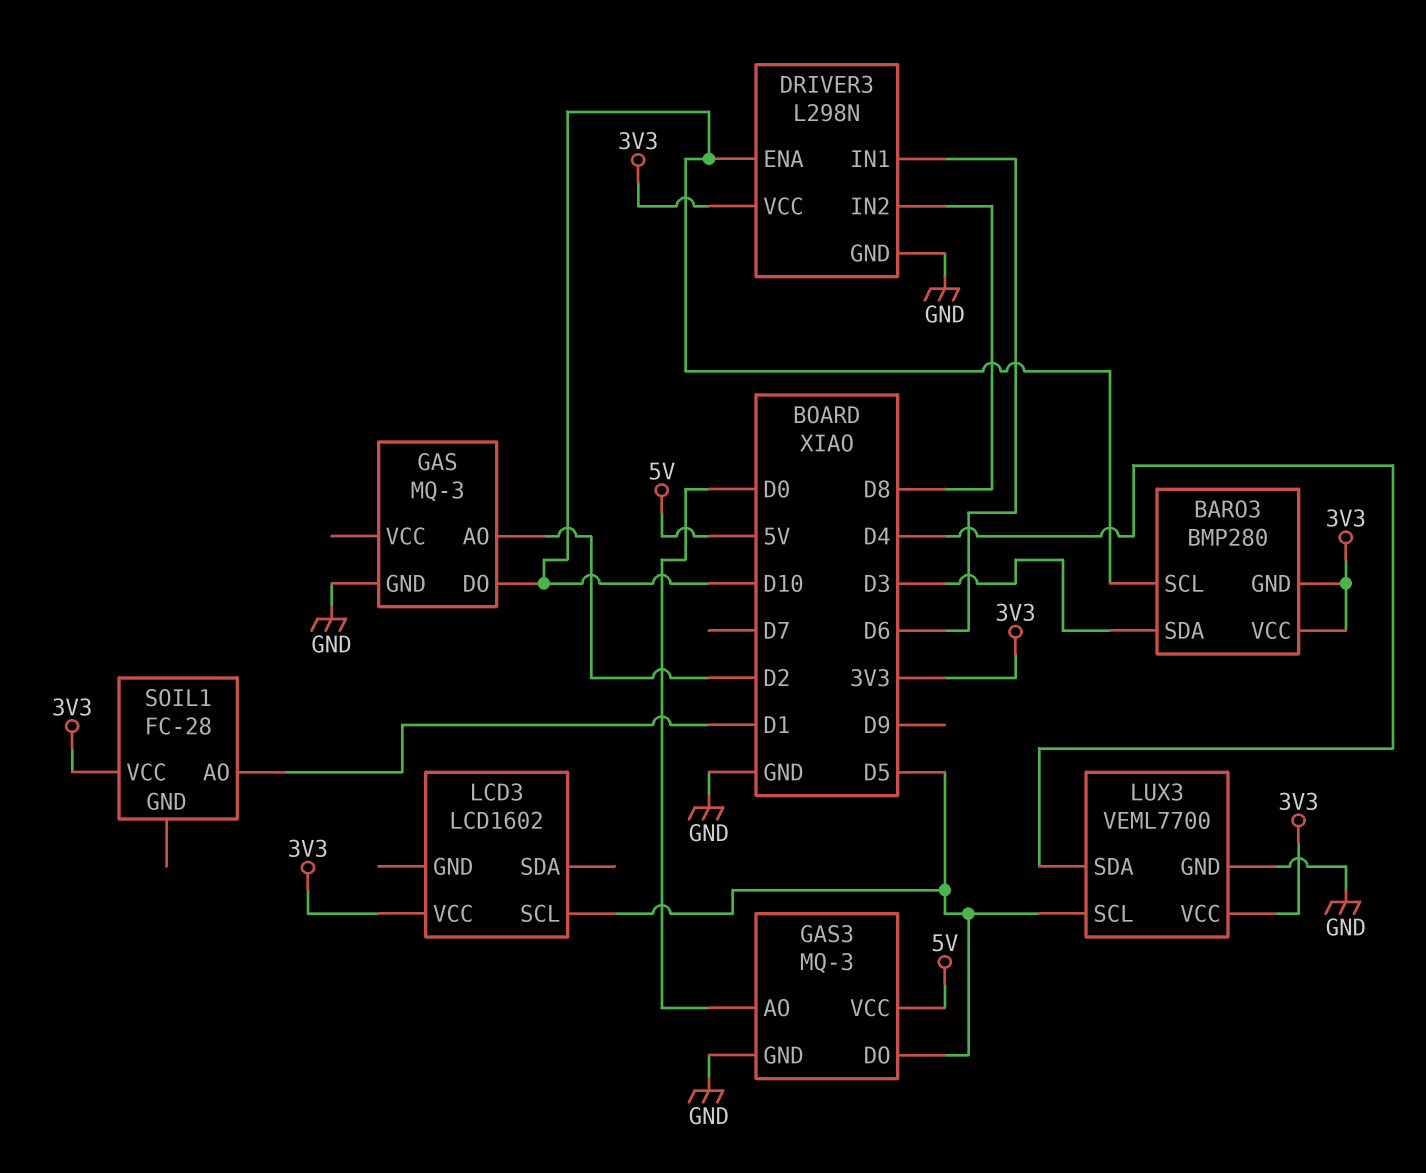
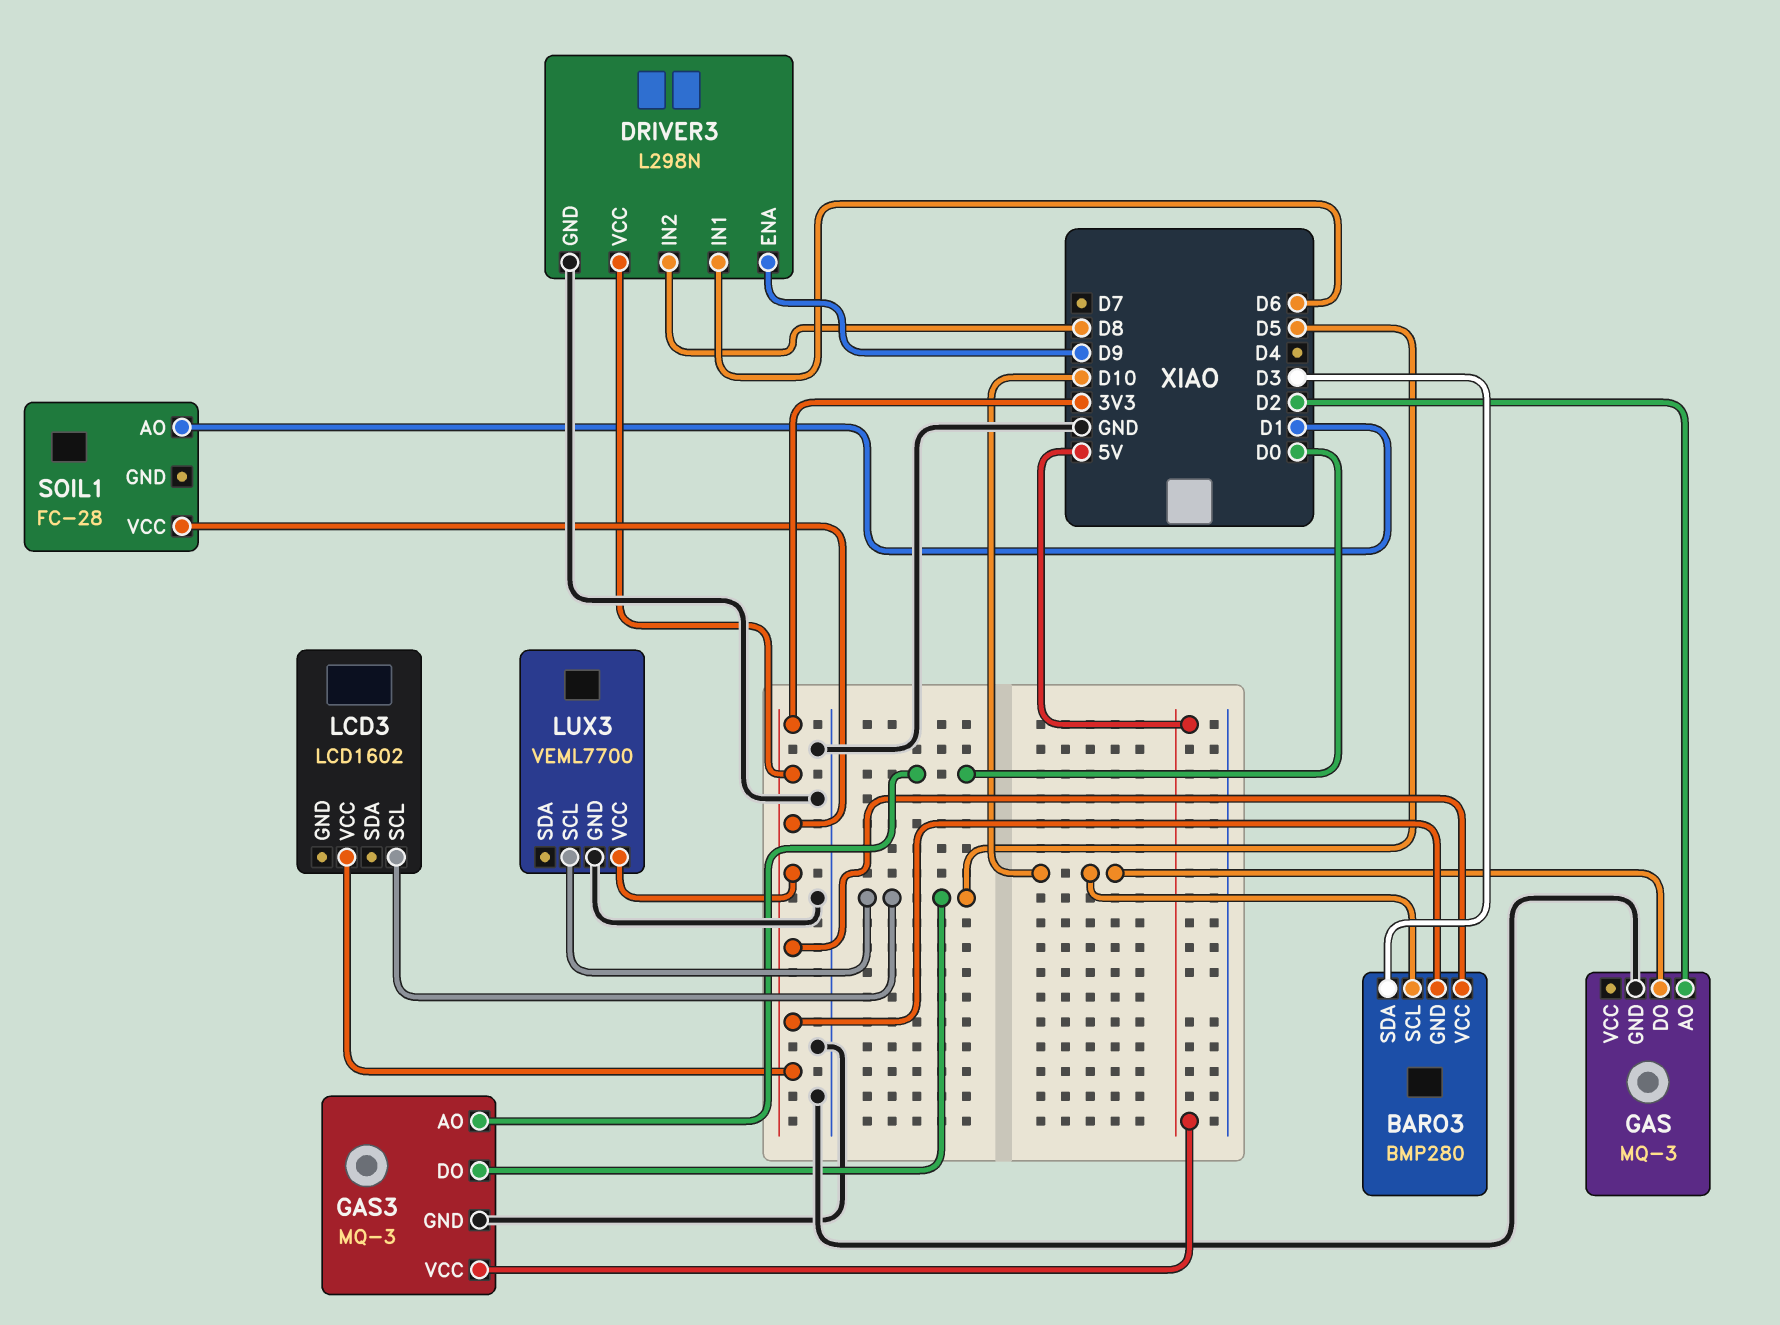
DRIVER3 pin ENA: D10 -> D9
LUX3 pin SDA: D4 -> none

